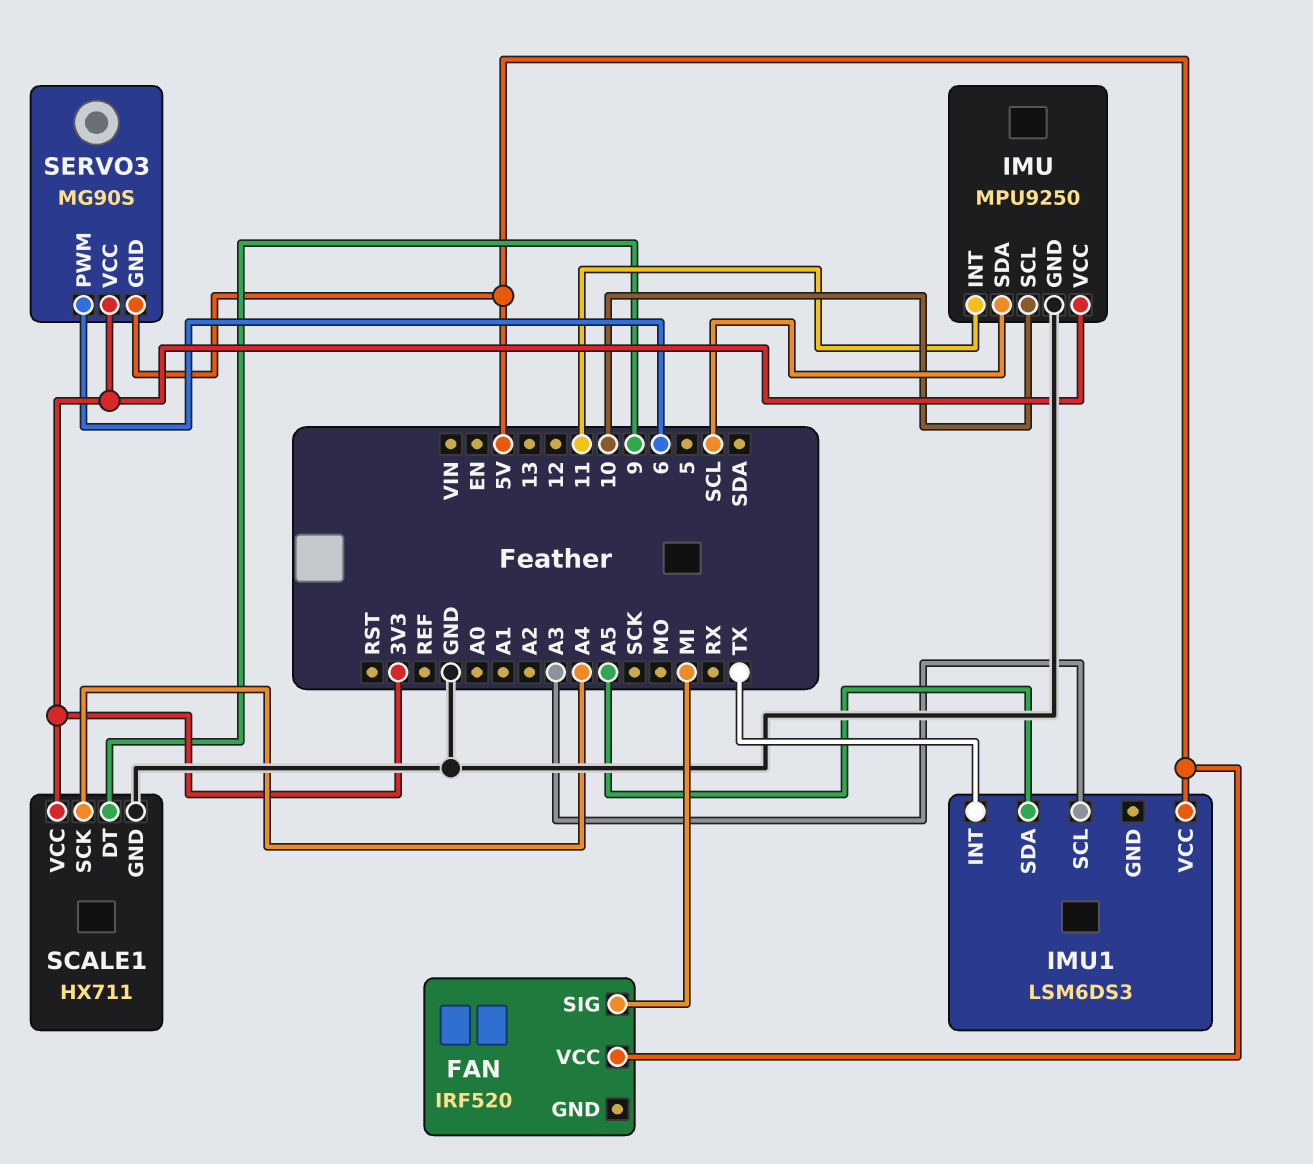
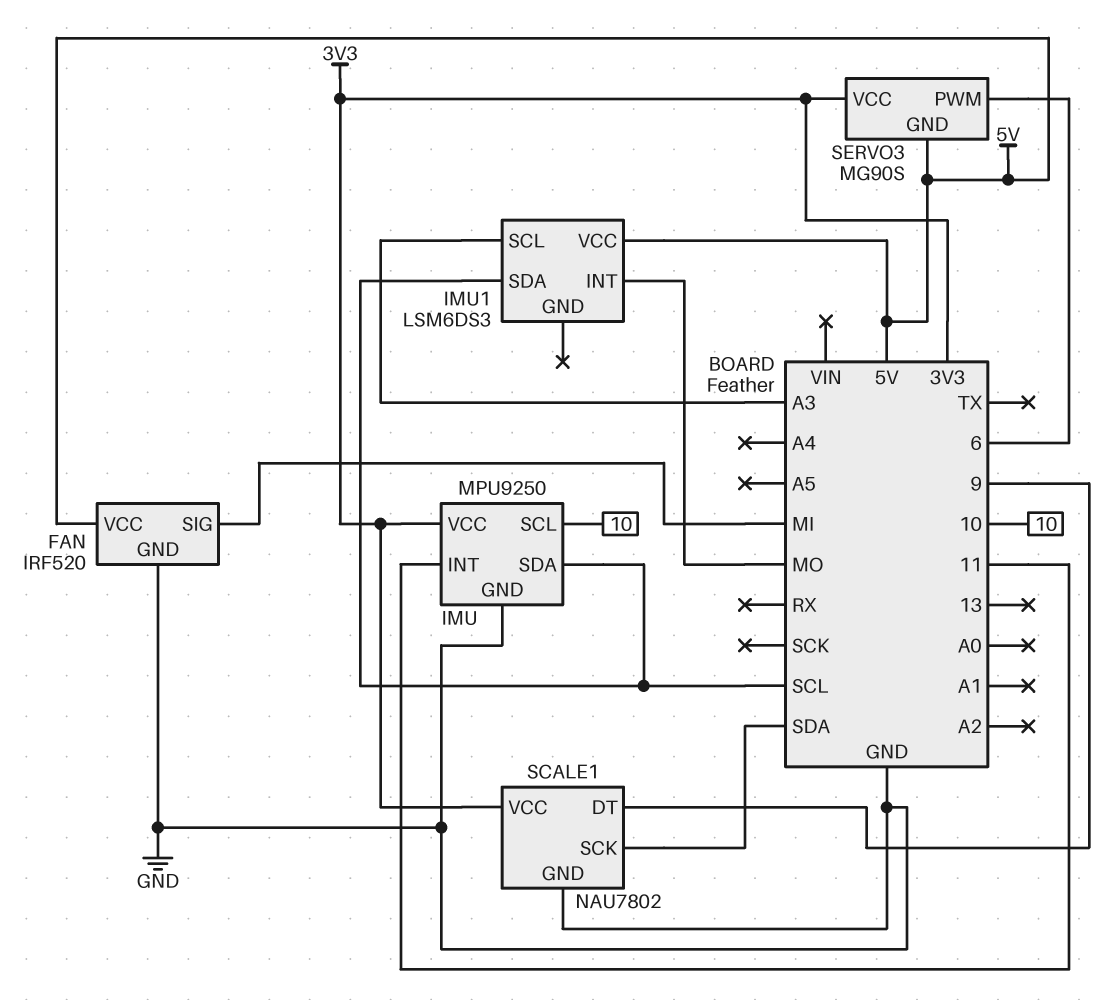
FAN pin GND: none -> GND
IMU1 pin INT: TX -> MO
IMU1 pin SDA: A5 -> SCL
SCALE1: HX711 -> NAU7802
SCALE1 pin SCK: A4 -> SDA

